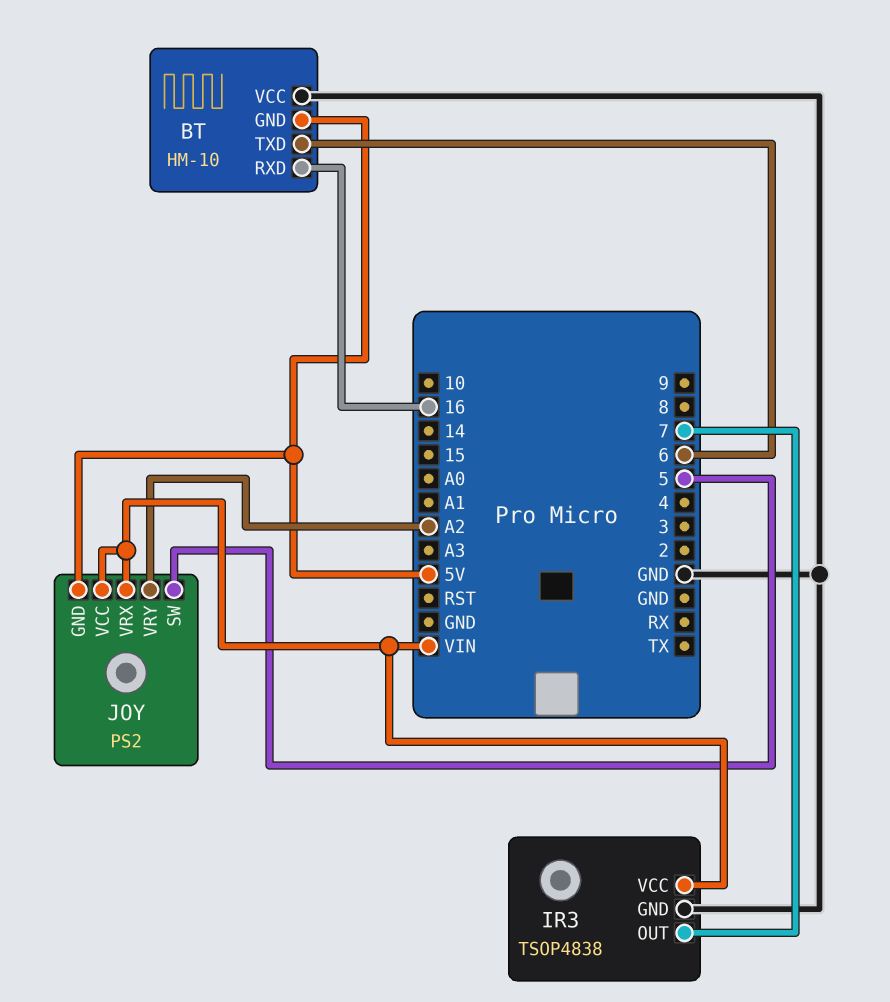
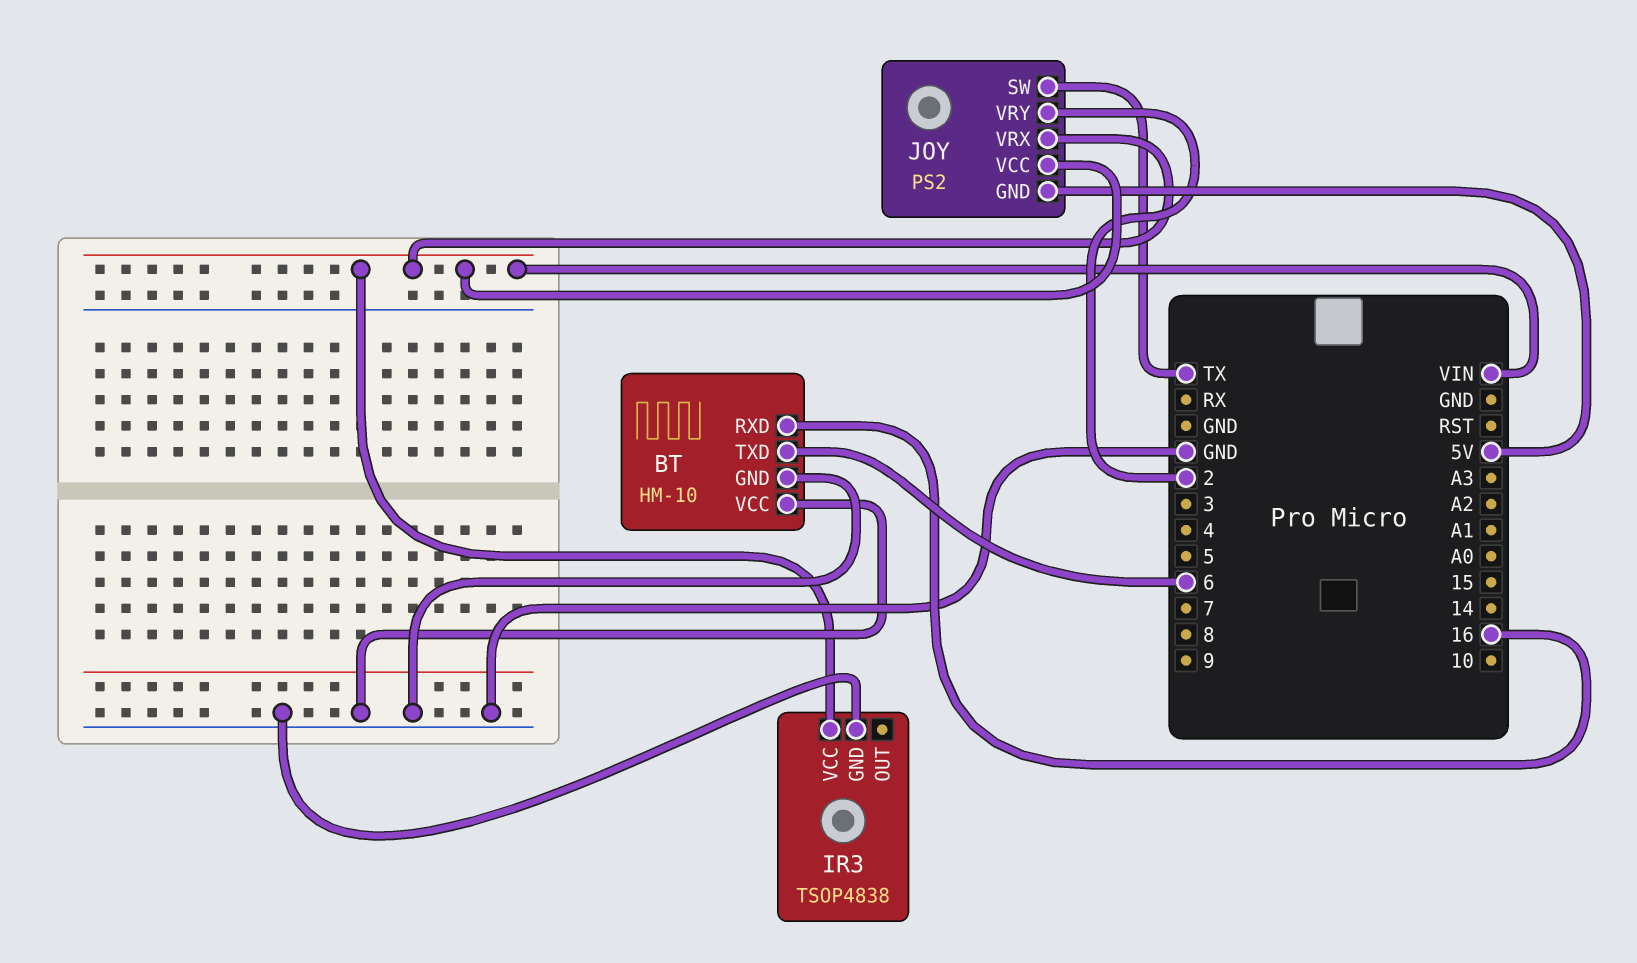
BT pin GND: 5V -> GND
IR3 pin OUT: 7 -> none
JOY pin SW: 5 -> TX
JOY pin VRY: A2 -> 2

